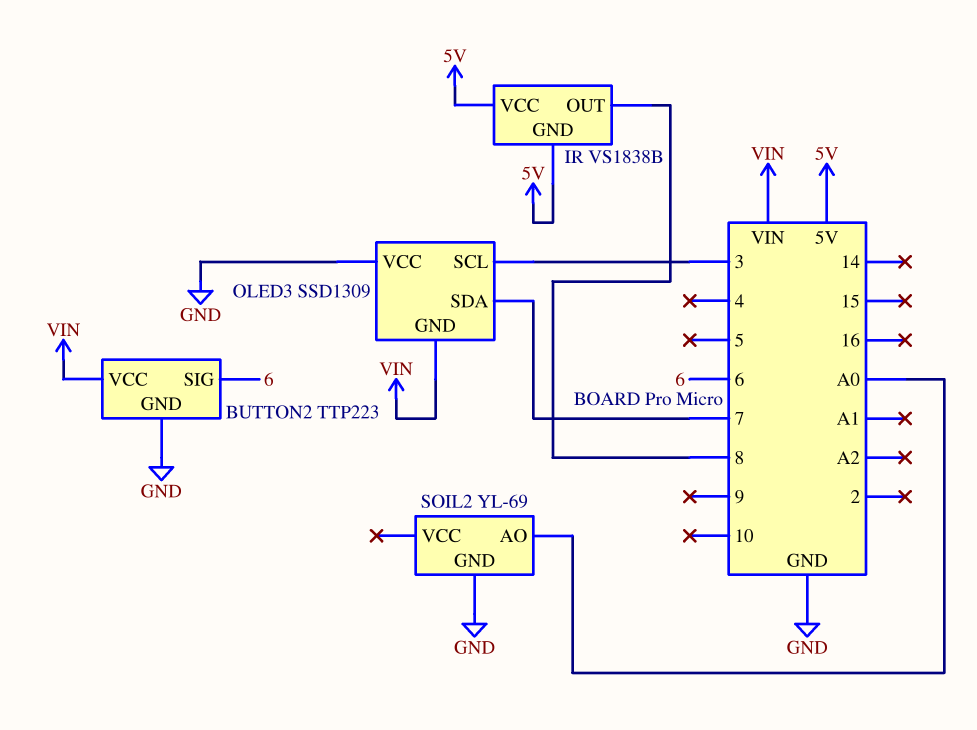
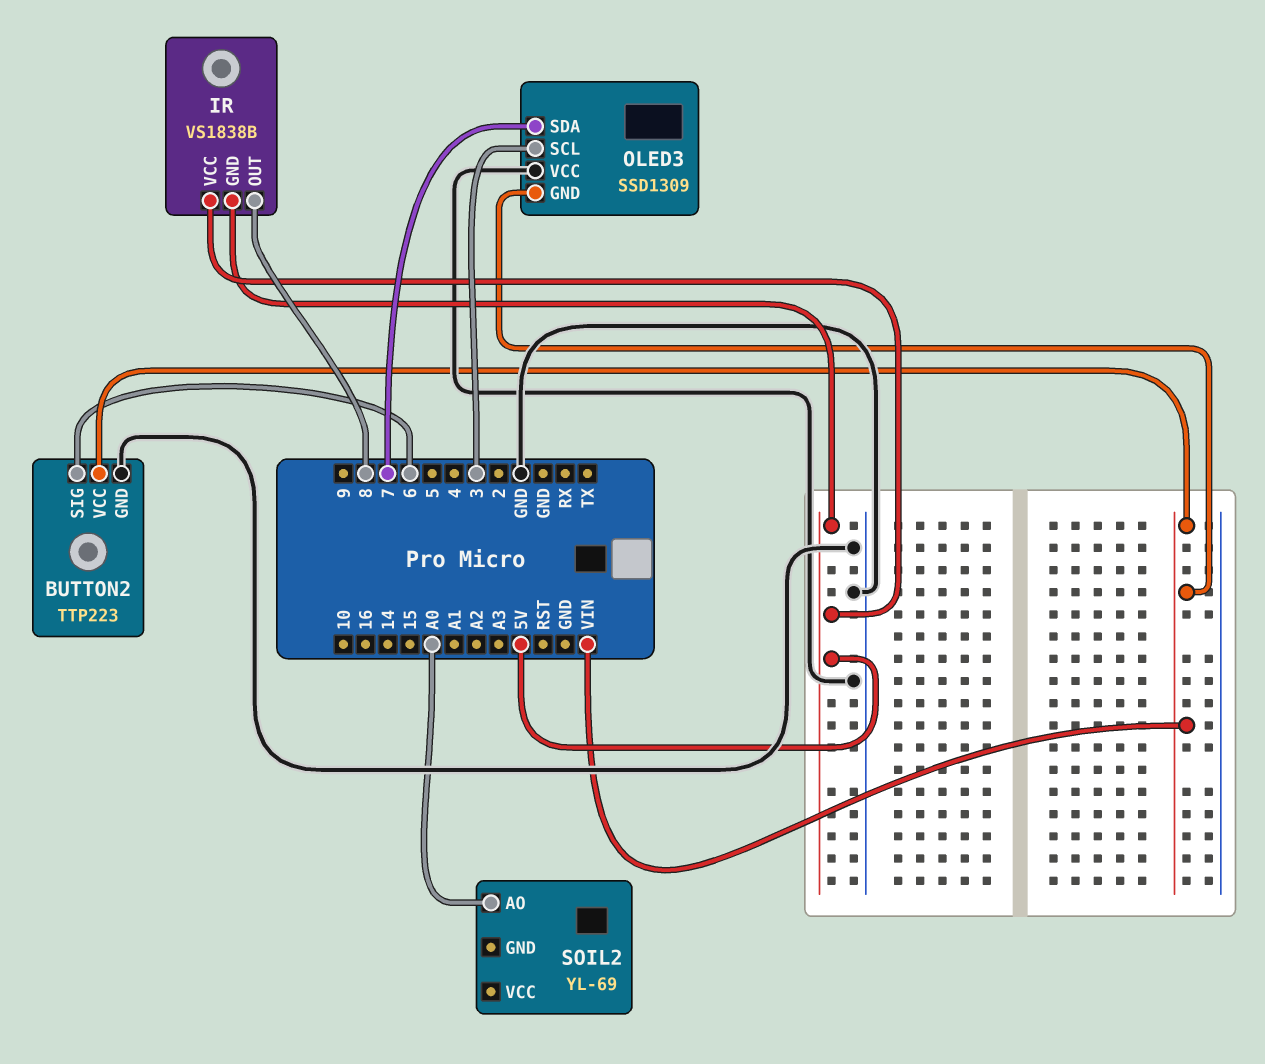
SOIL2 pin GND: GND -> none

